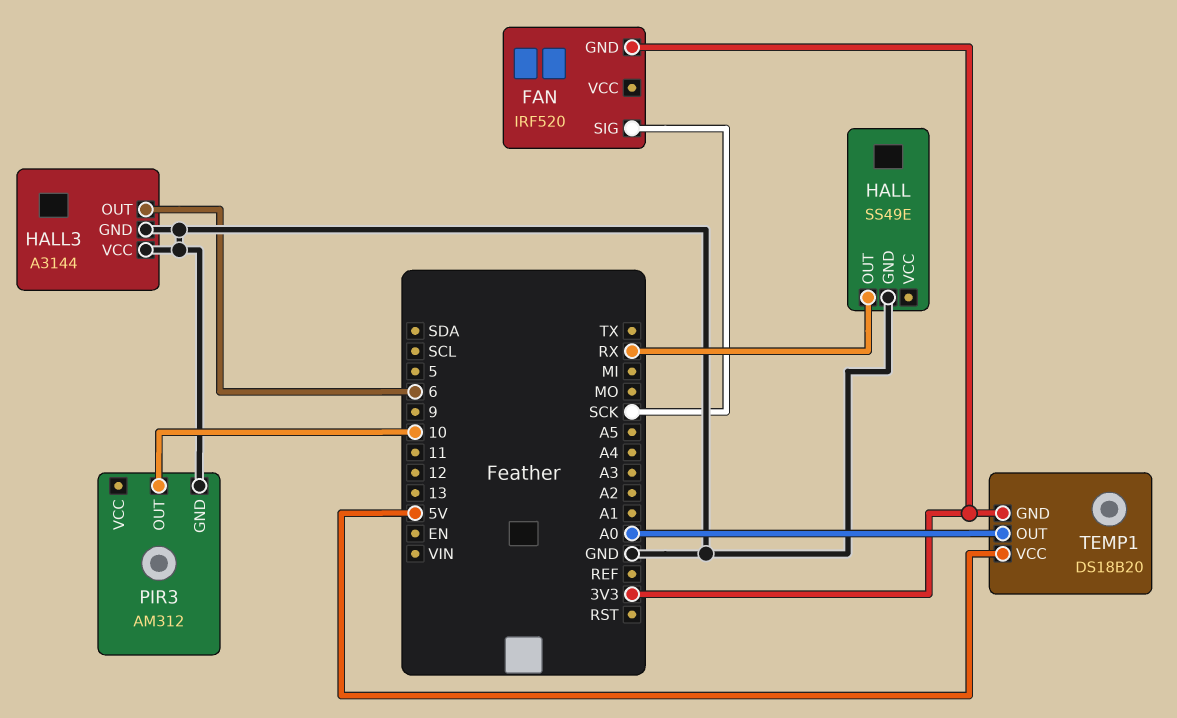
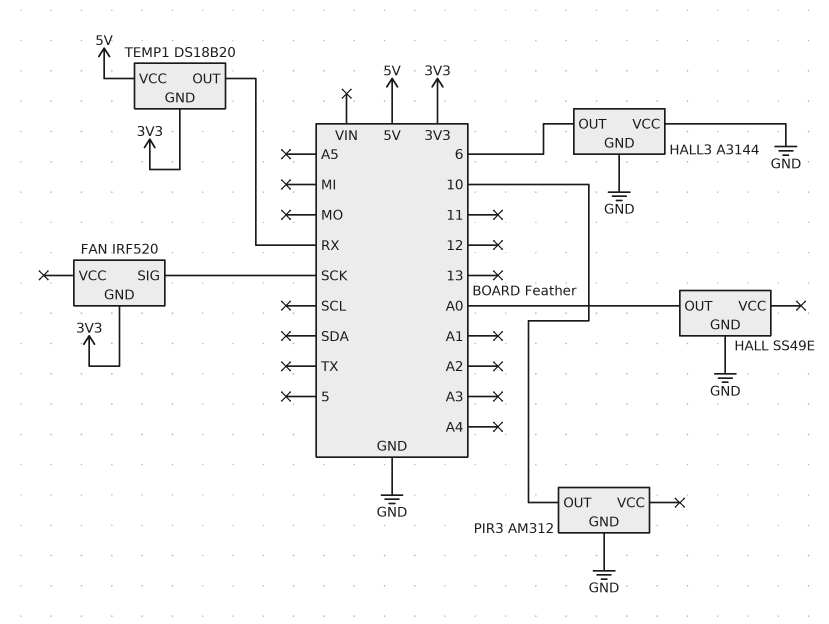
HALL pin OUT: RX -> A0
TEMP1 pin OUT: A0 -> RX

